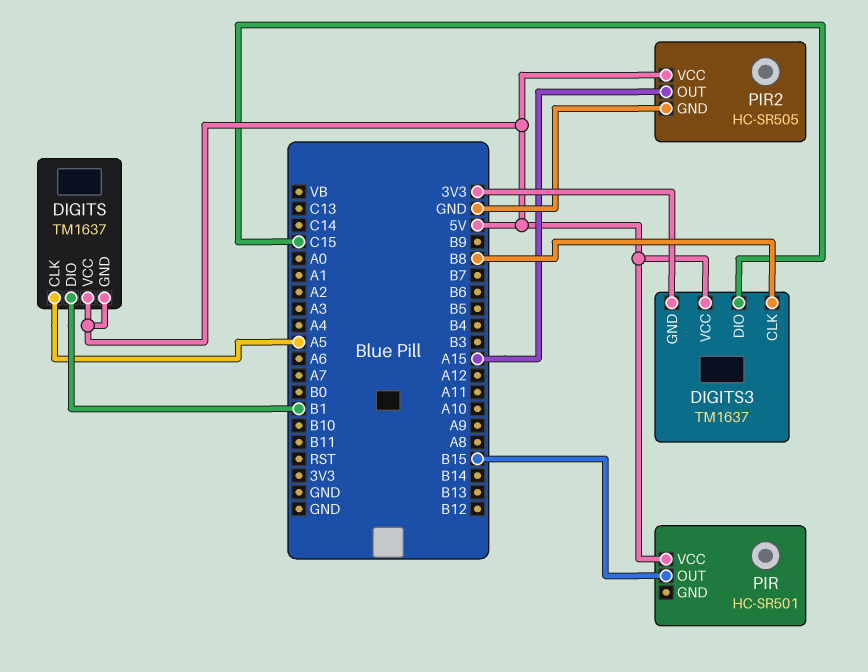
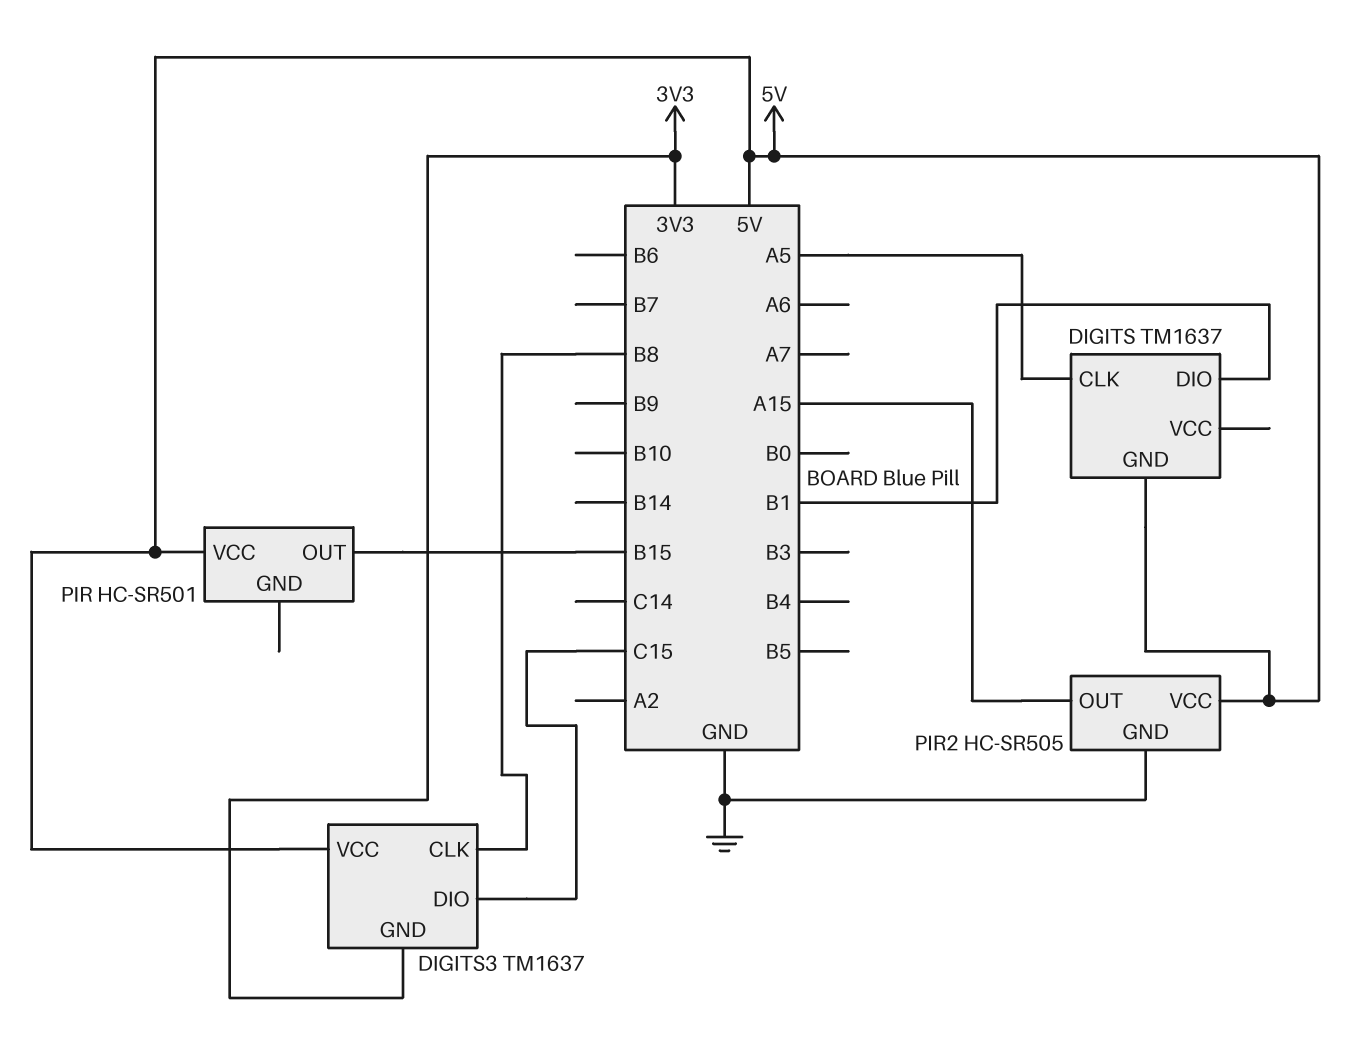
DIGITS pin VCC: 5V -> none

